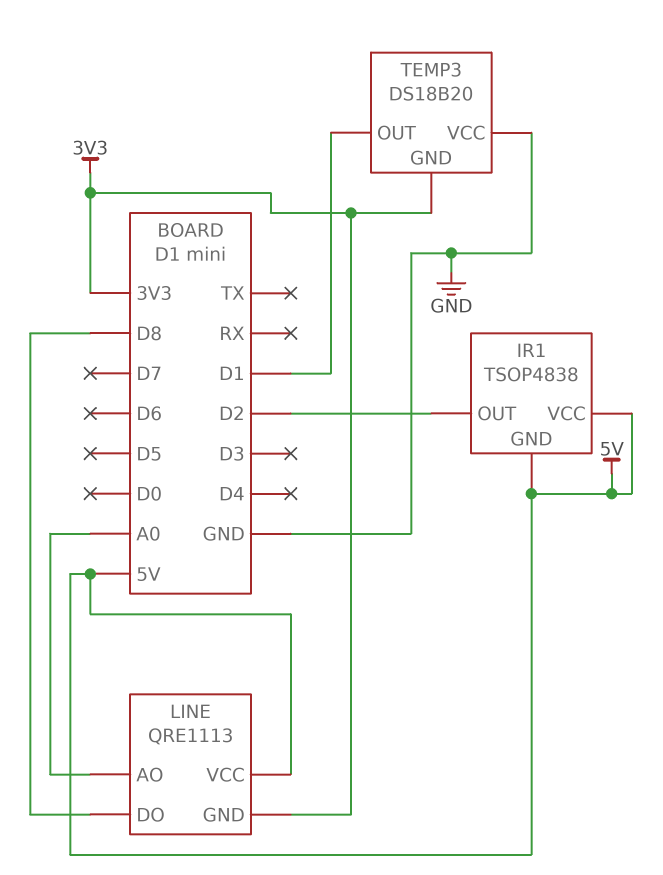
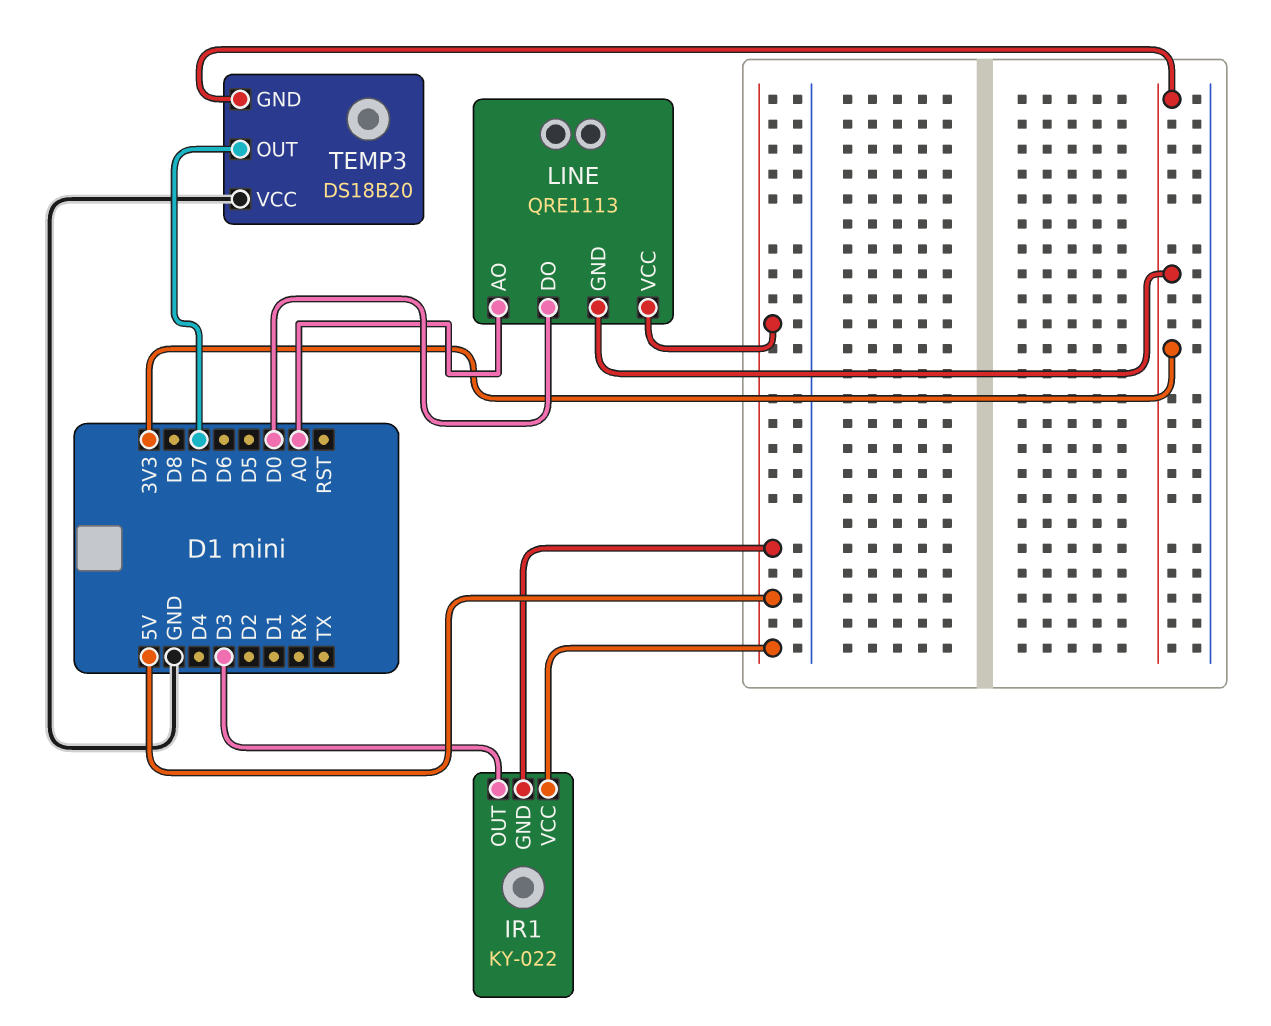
IR1: TSOP4838 -> KY-022
IR1 pin OUT: D2 -> D3
LINE pin DO: D8 -> D0
TEMP3 pin OUT: D1 -> D7

